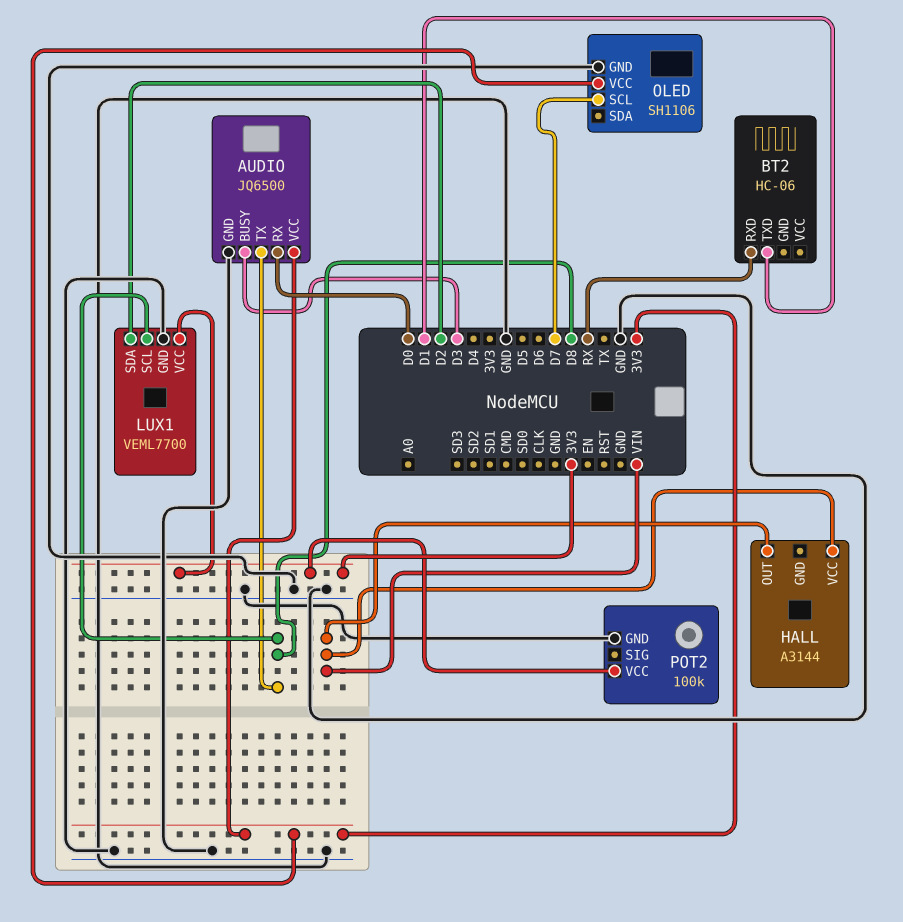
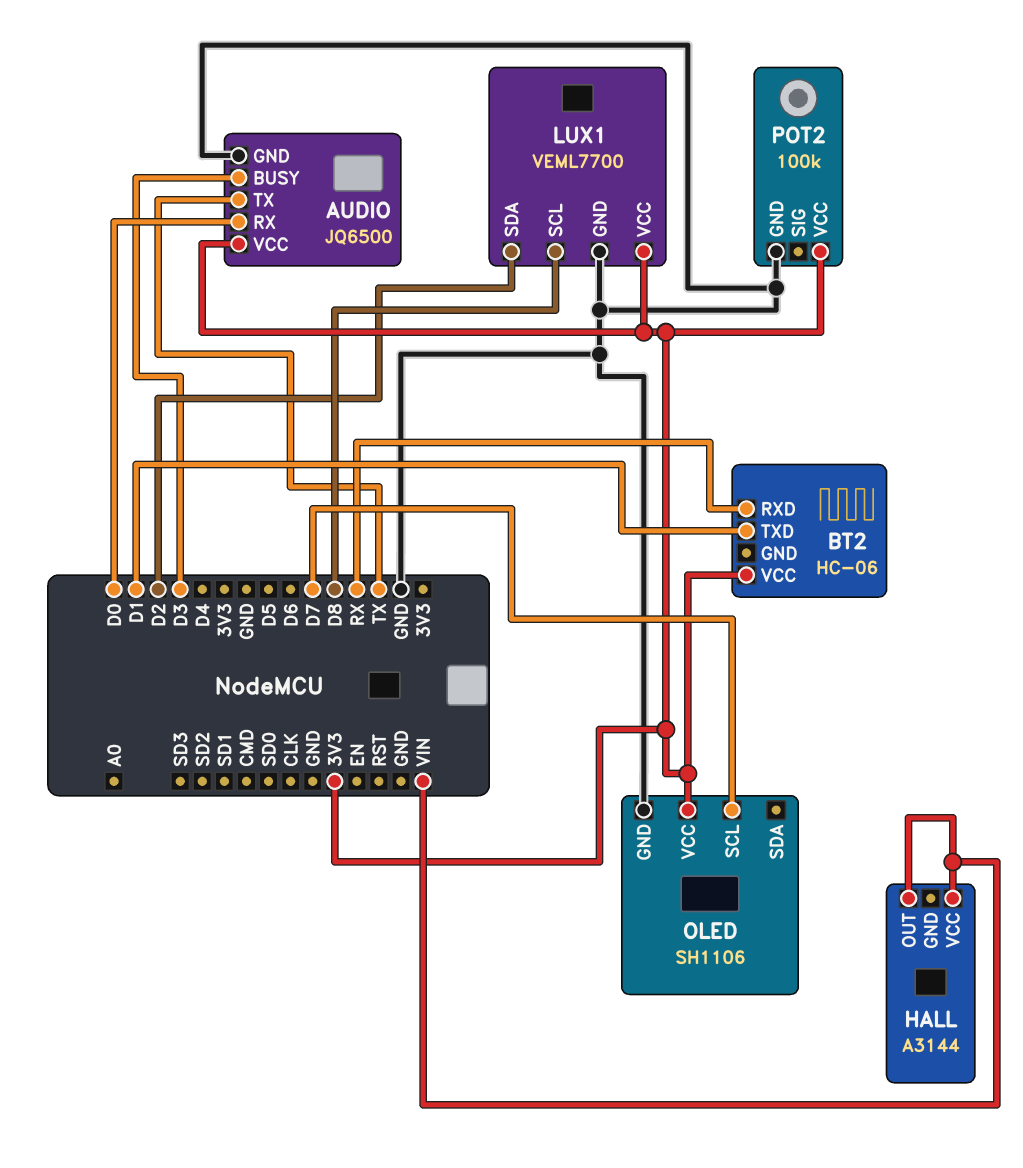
AUDIO pin TX: D8 -> TX
BT2 pin VCC: none -> 3V3

